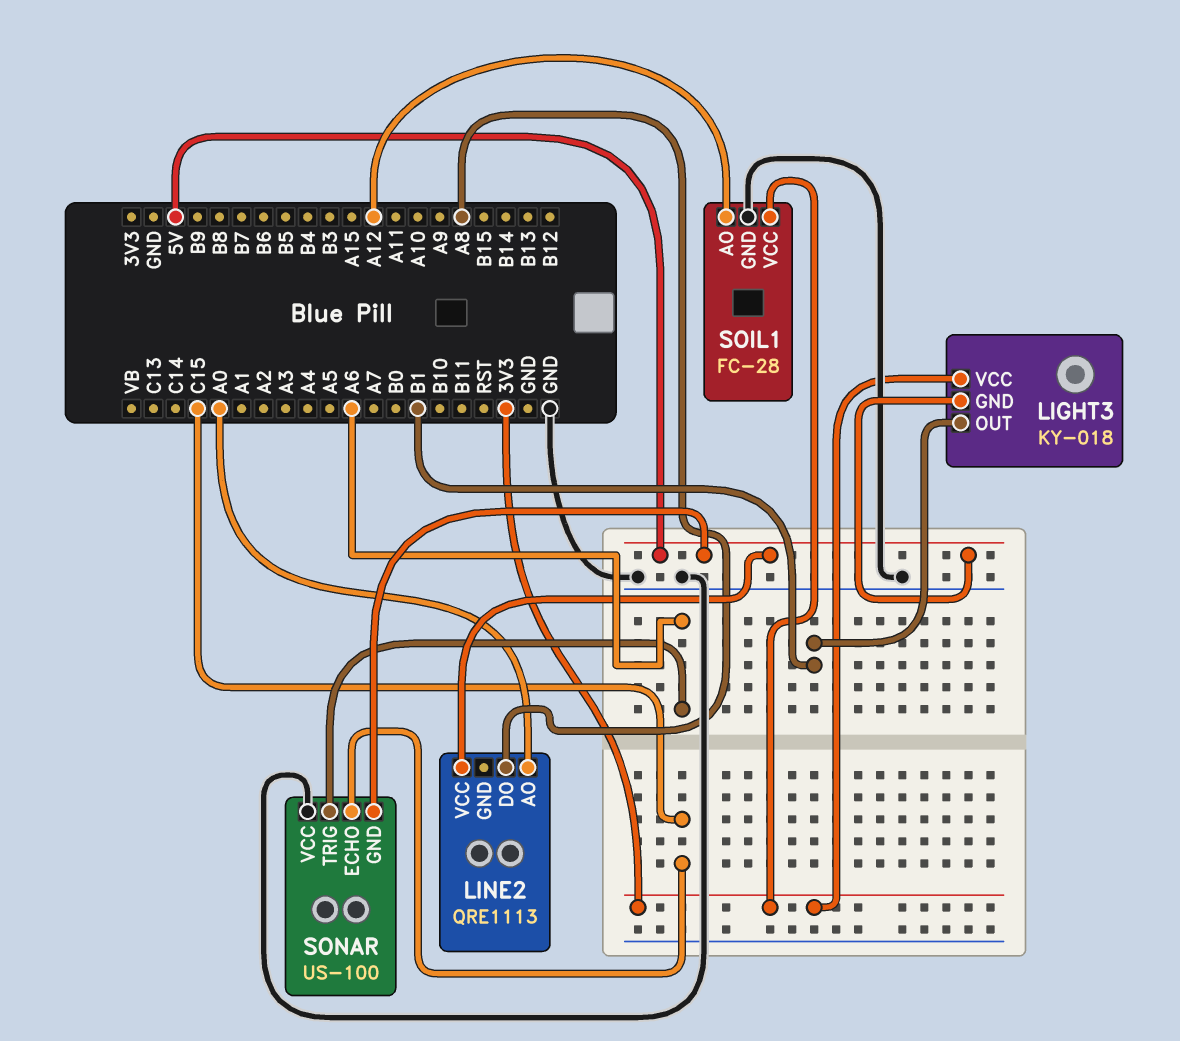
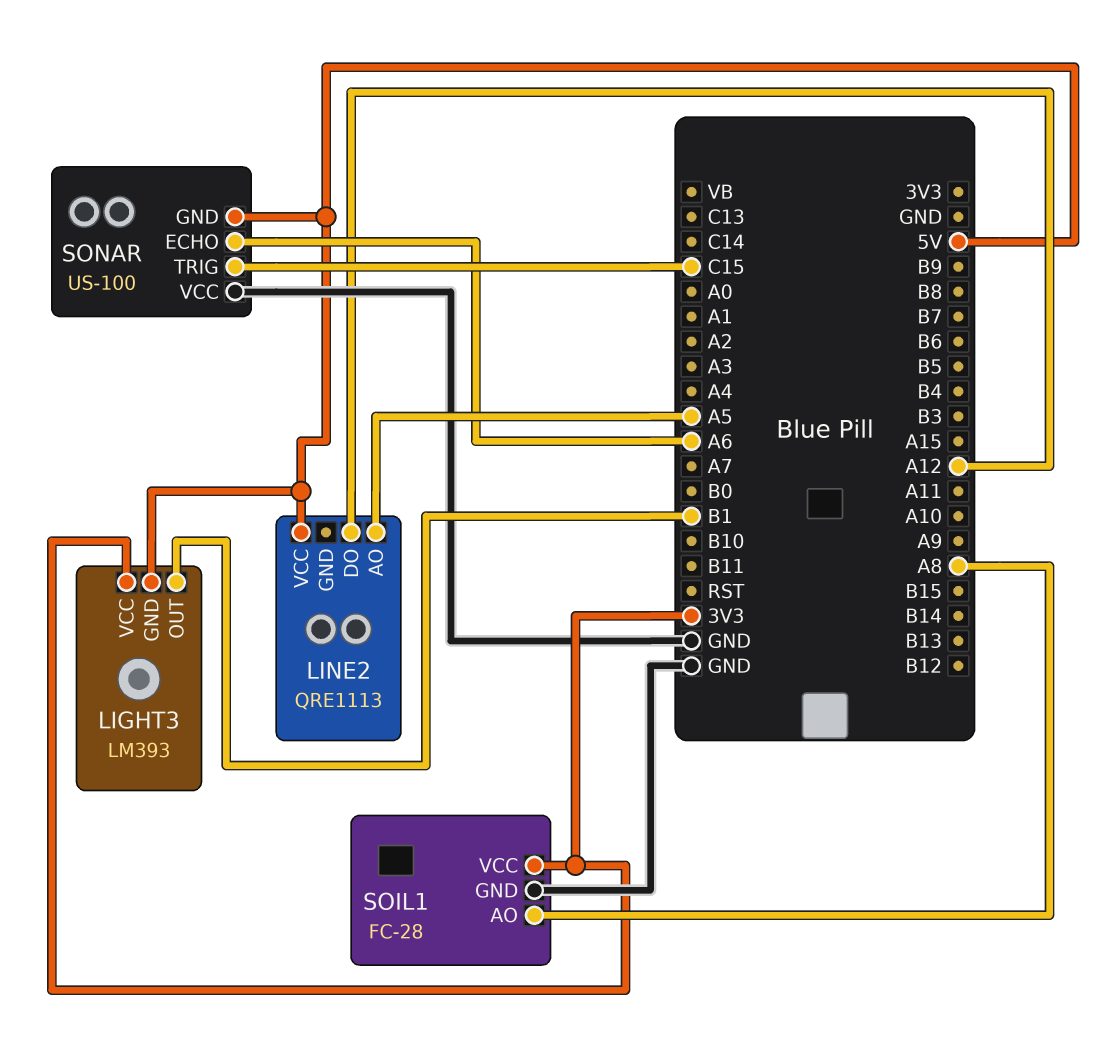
LIGHT3: KY-018 -> LM393
LINE2 pin AO: A0 -> A5
LINE2 pin DO: A8 -> A12
SOIL1 pin AO: A12 -> A8
SONAR pin ECHO: C15 -> A6
SONAR pin TRIG: A6 -> C15

